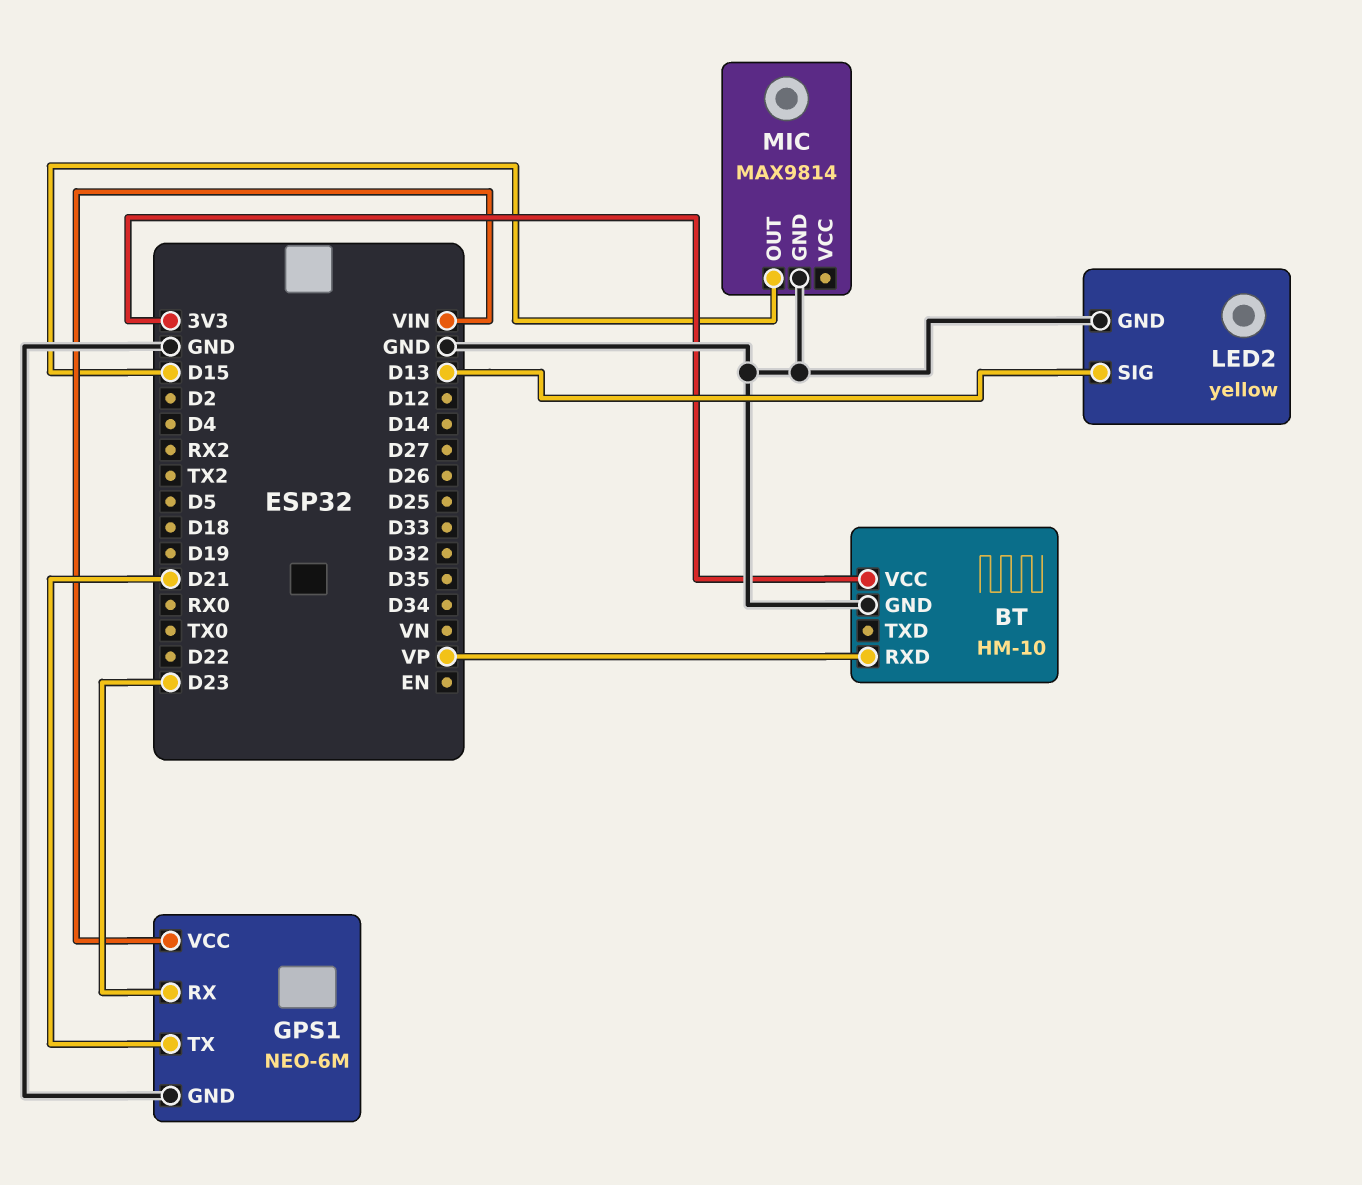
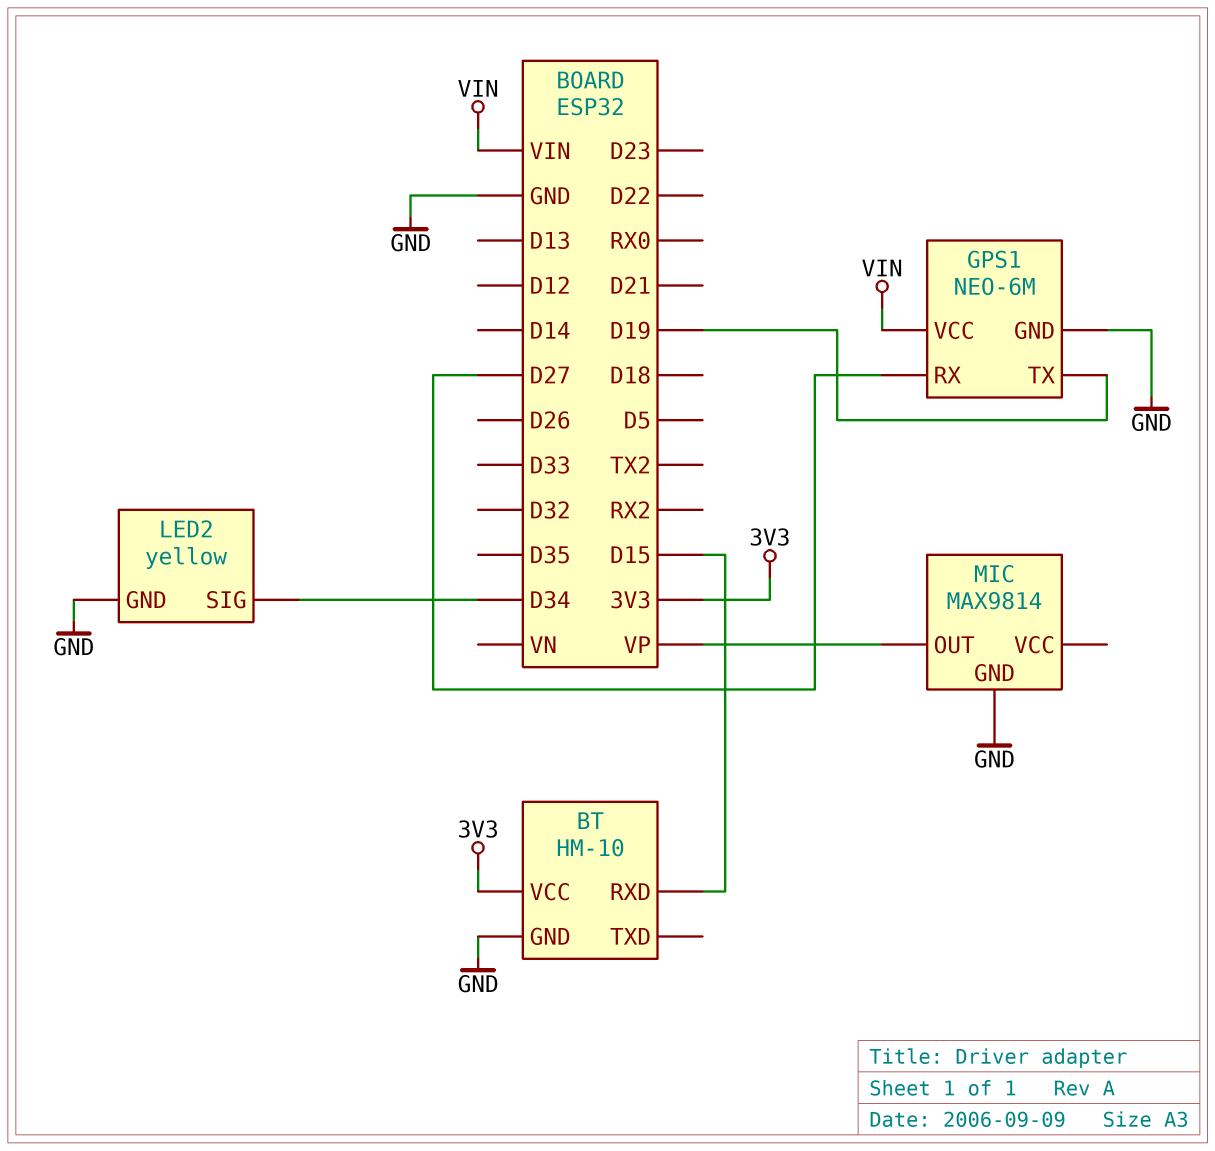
BT pin RXD: VP -> D15
GPS1 pin RX: D23 -> D27
GPS1 pin TX: D21 -> D19
LED2 pin SIG: D13 -> D34
MIC pin OUT: D15 -> VP

